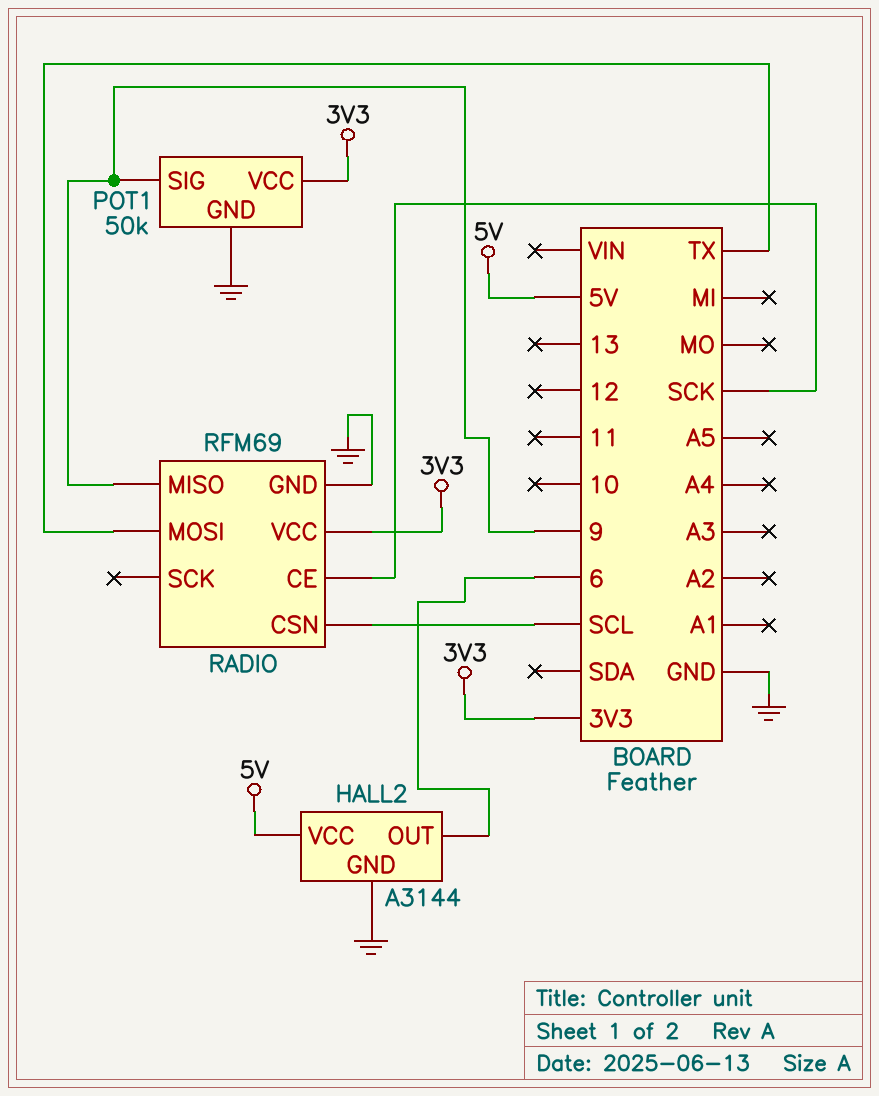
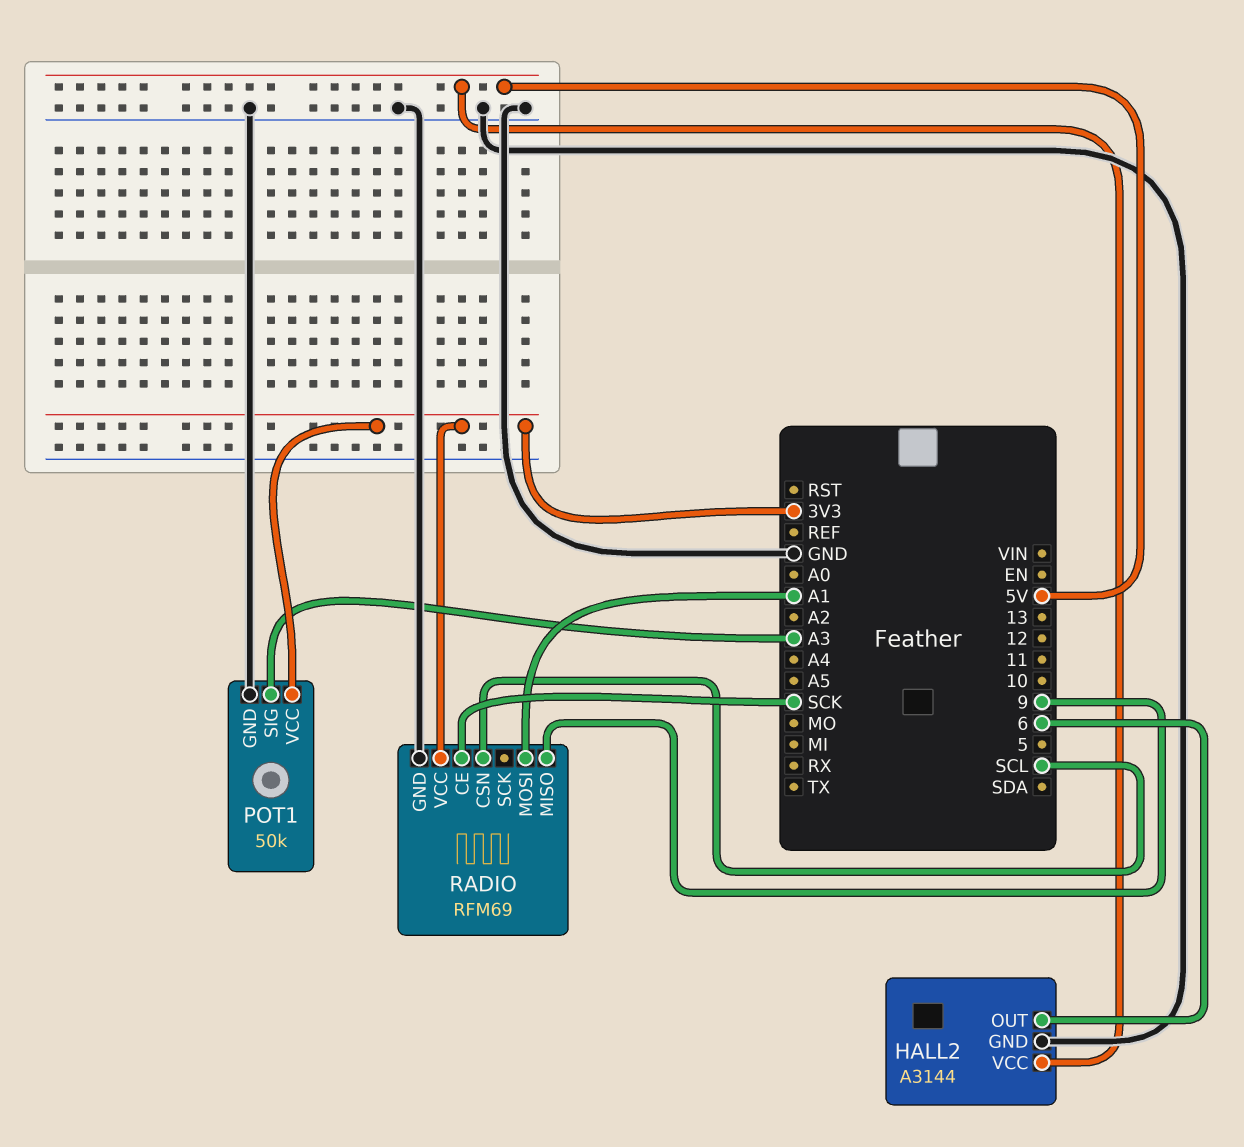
POT1 pin SIG: 9 -> A3
RADIO pin MOSI: TX -> A1

